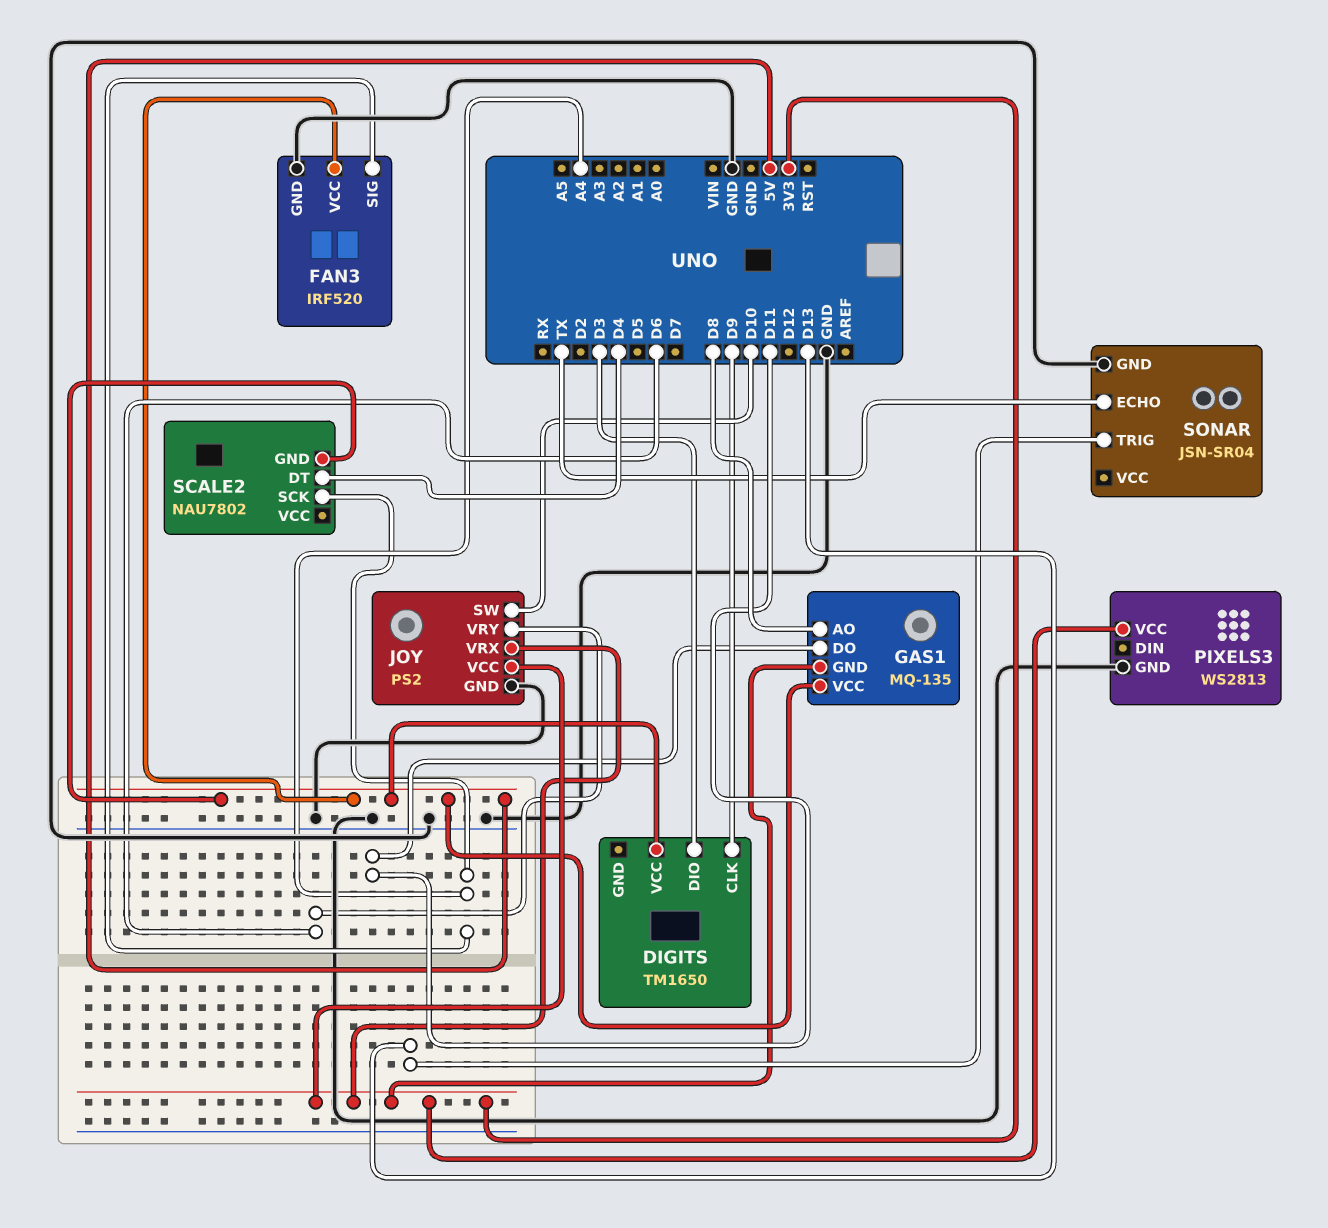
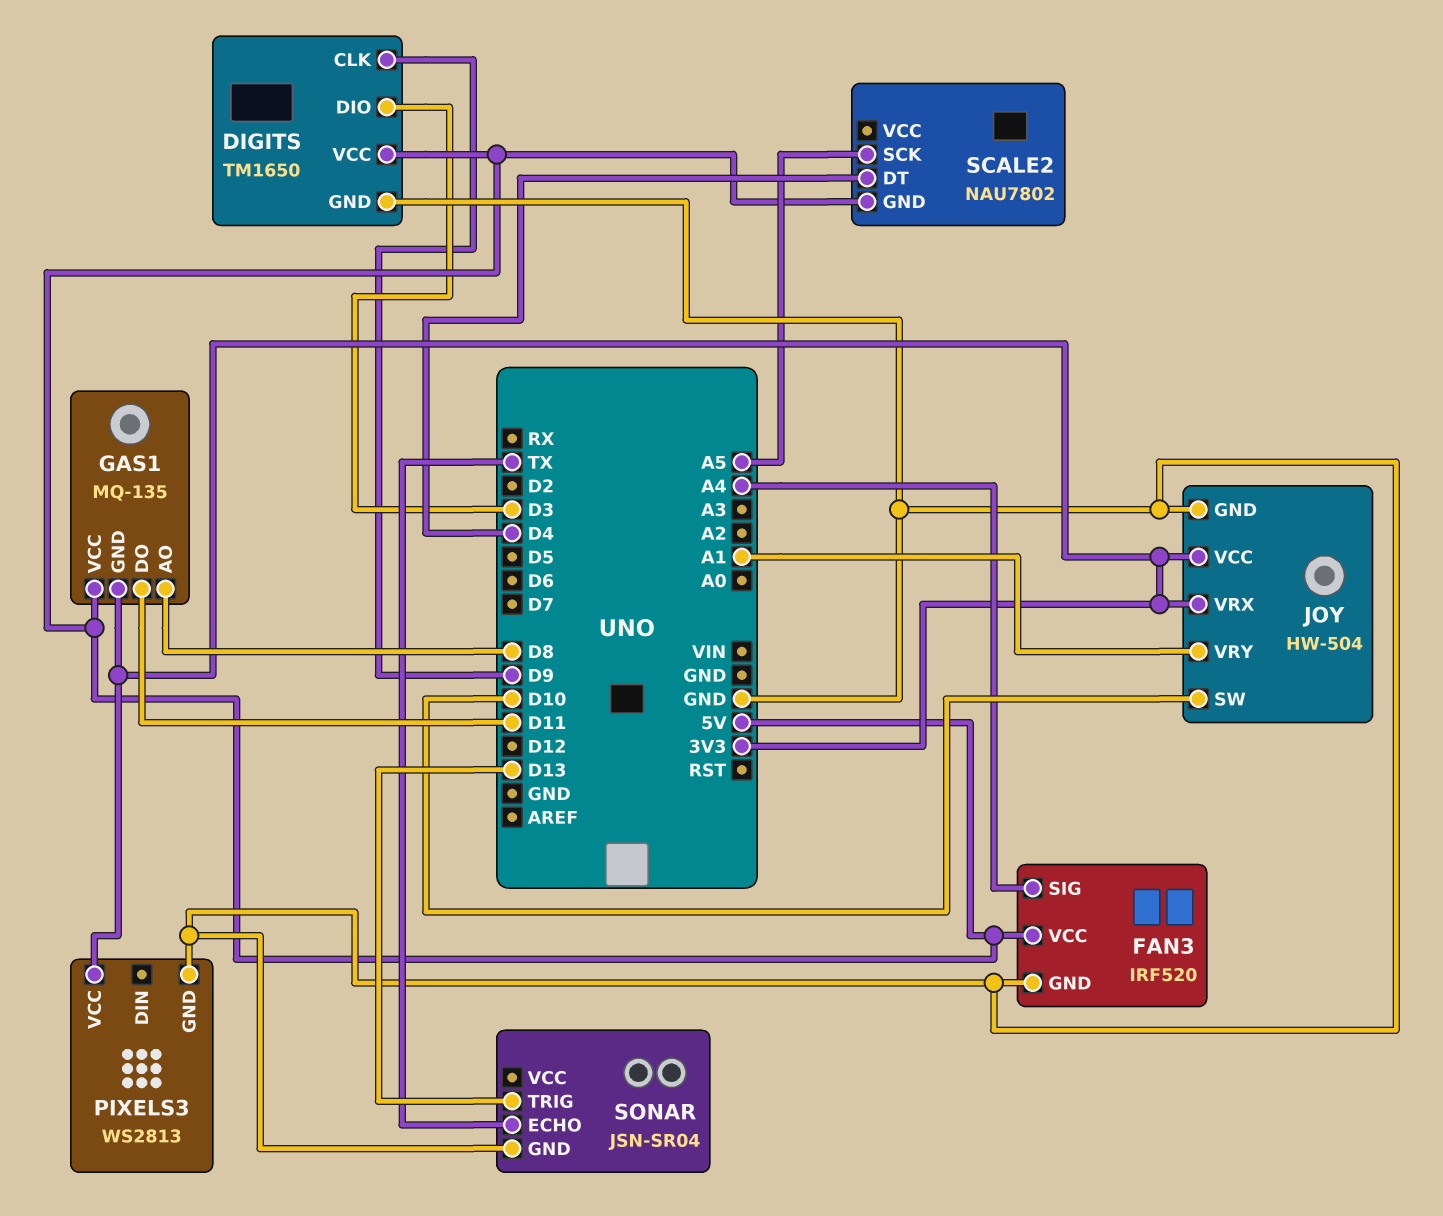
DIGITS pin GND: none -> GND
JOY: PS2 -> HW-504
JOY pin VRY: D6 -> A1
SCALE2 pin SCK: A4 -> A5

